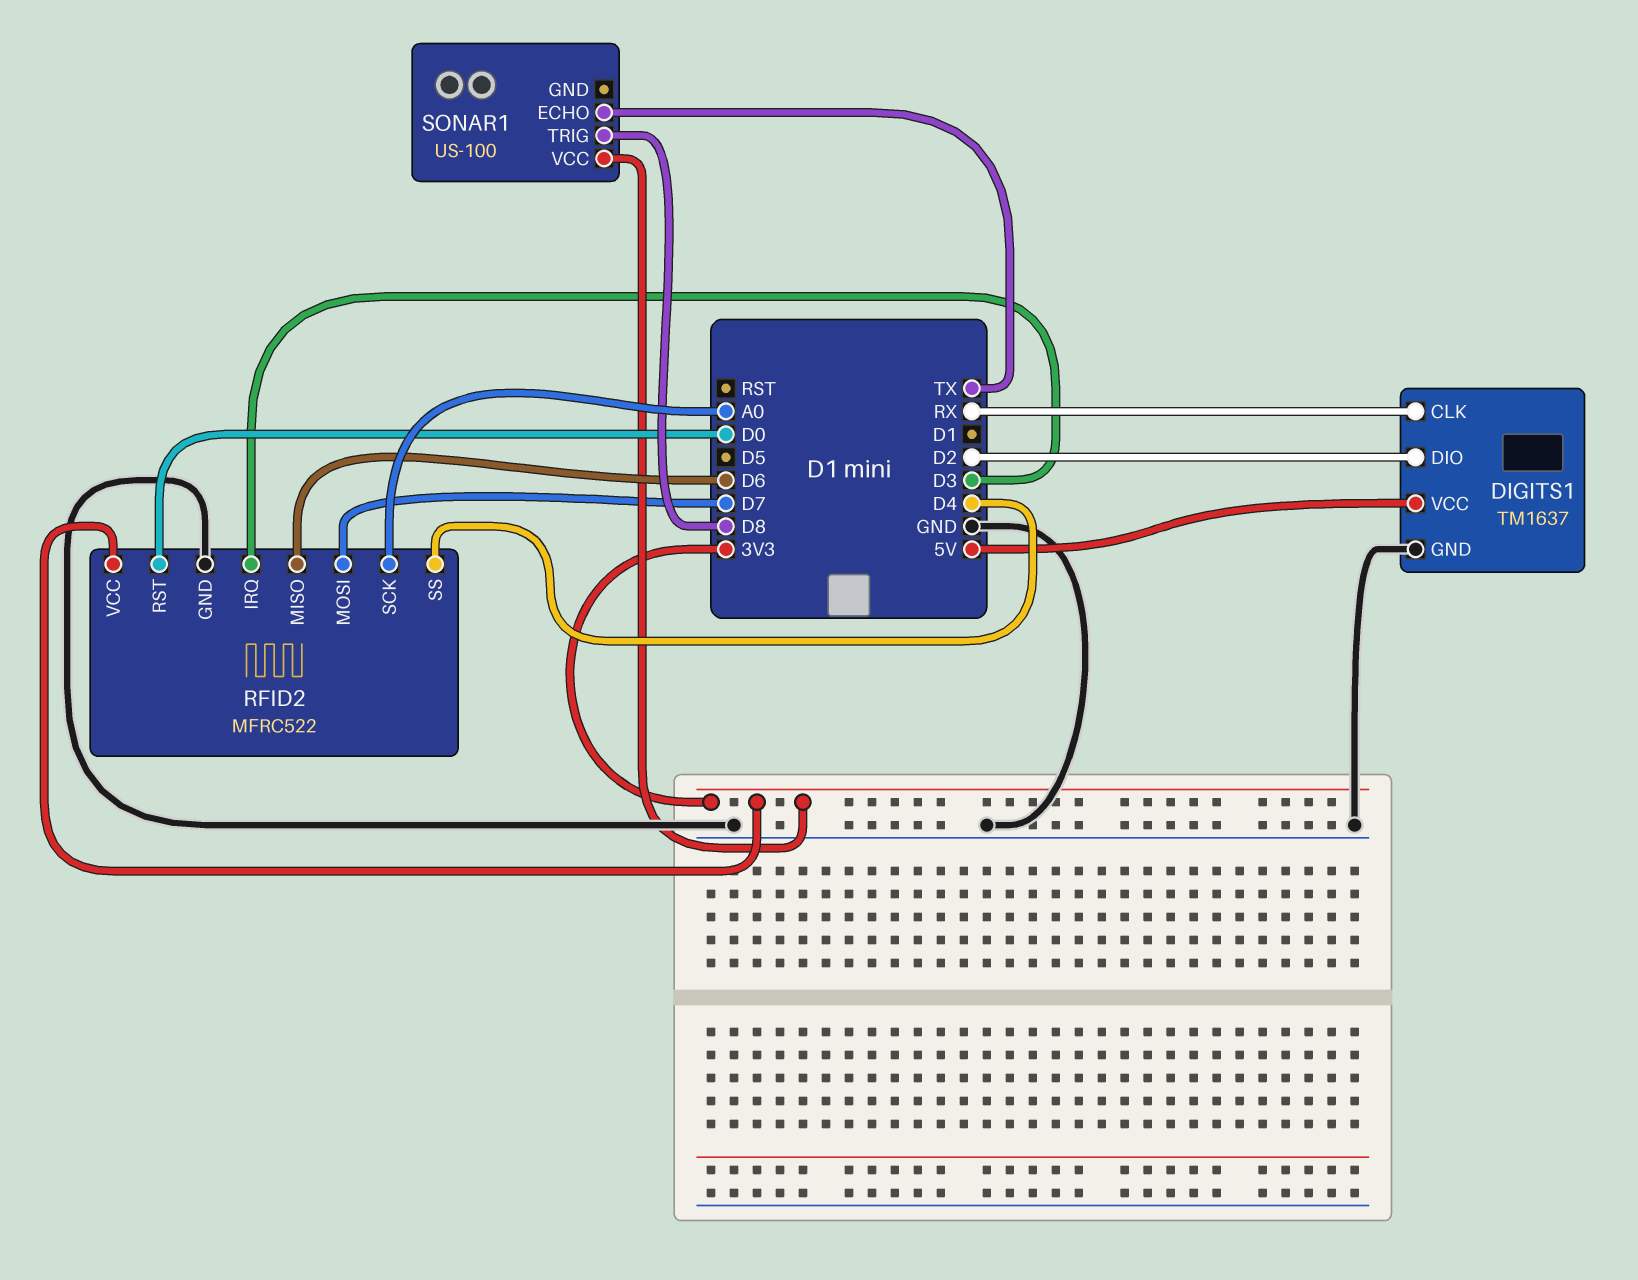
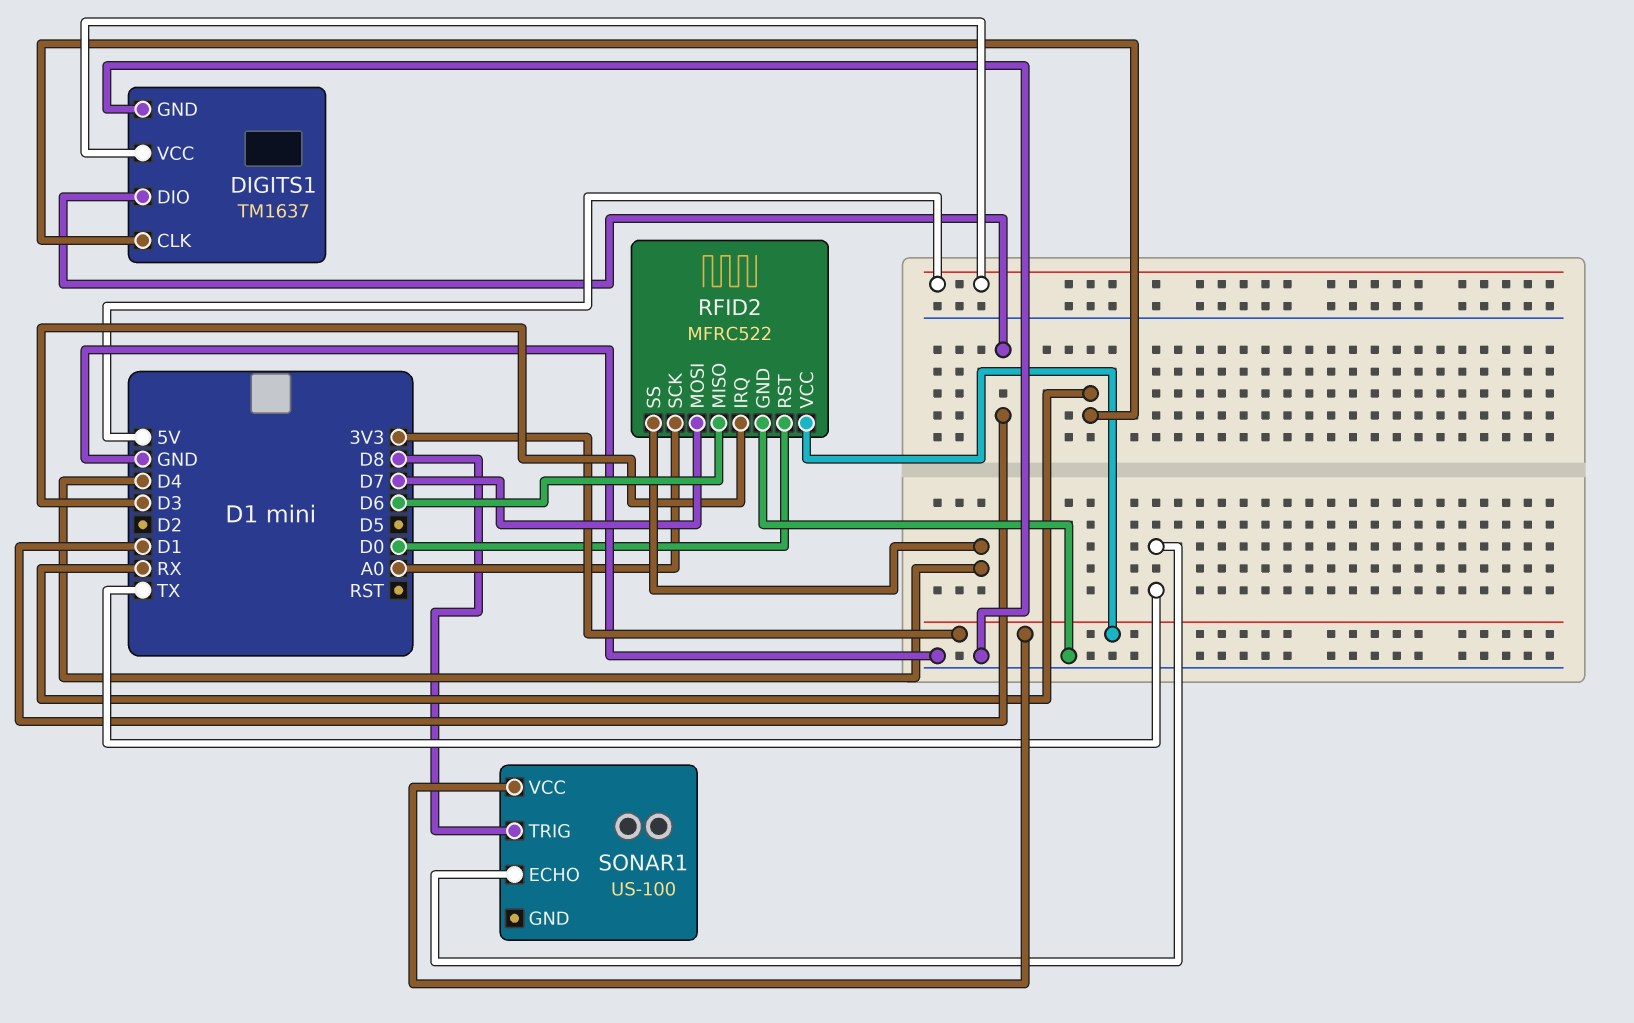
DIGITS1 pin DIO: D2 -> D1

